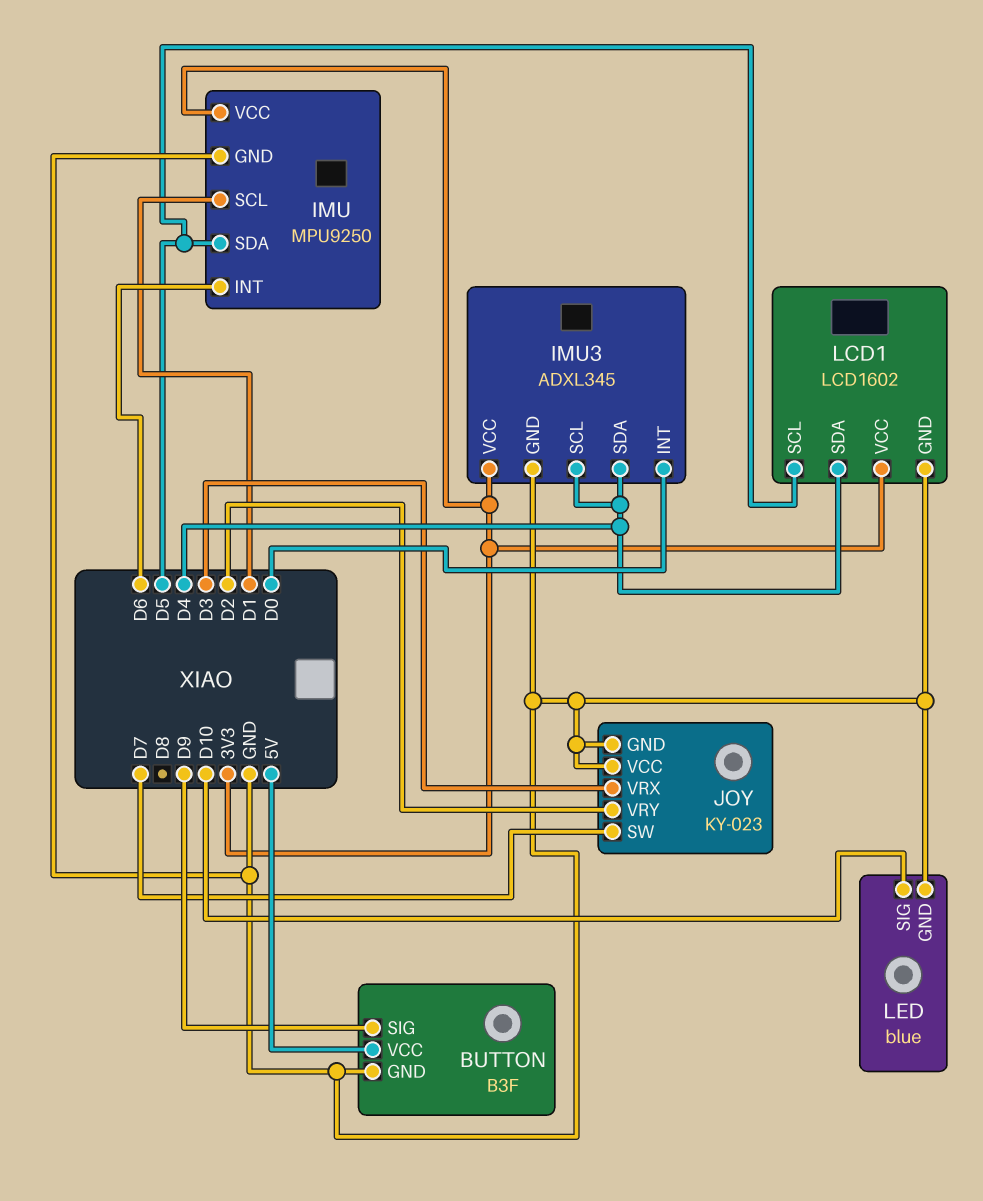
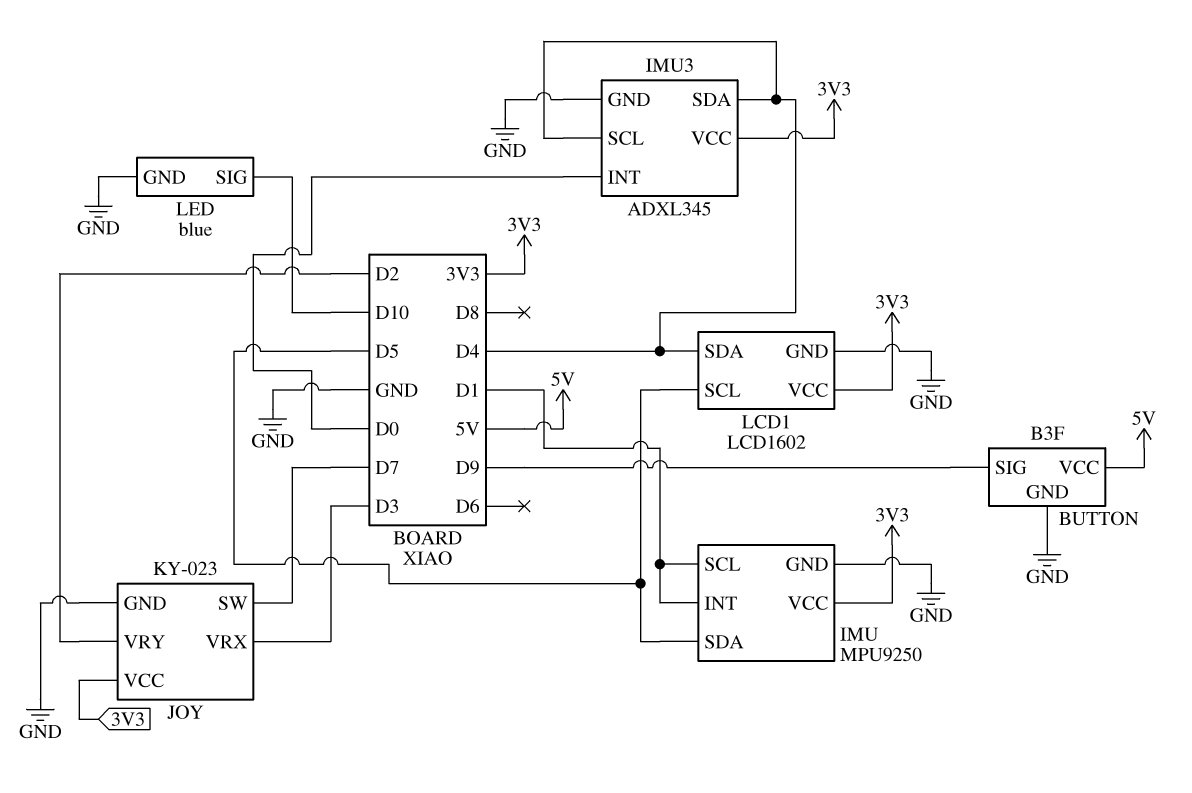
IMU pin INT: D6 -> D1
JOY pin VCC: GND -> 3V3

